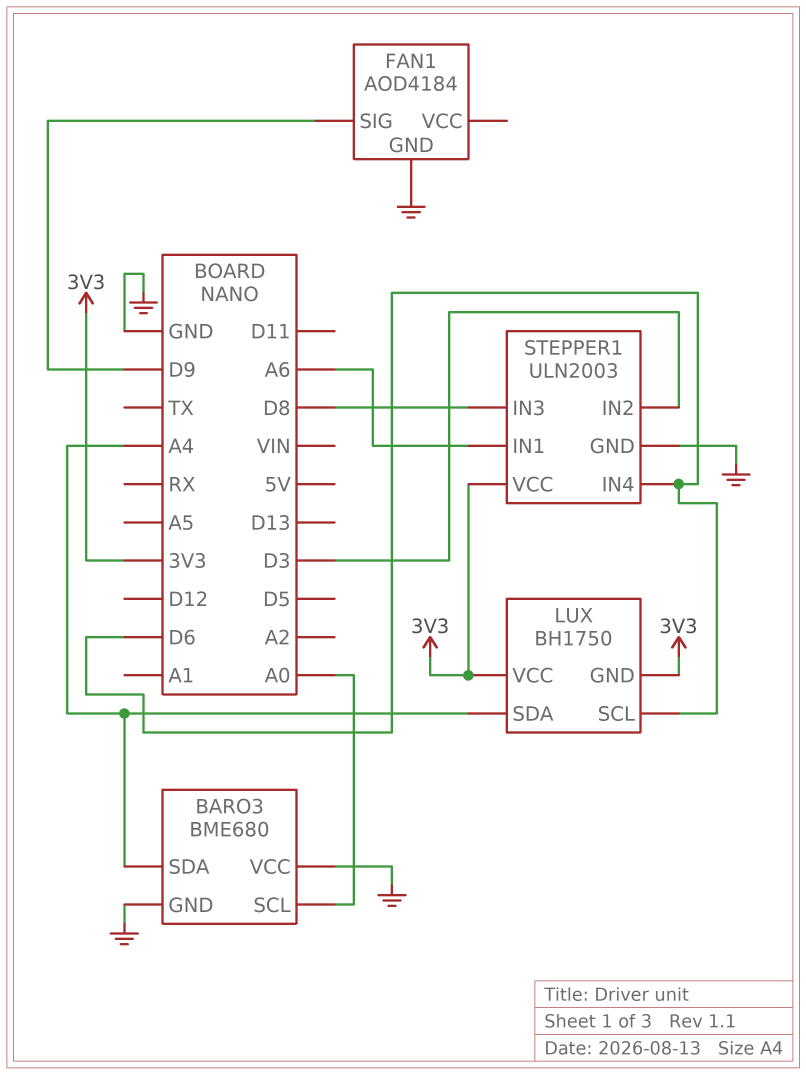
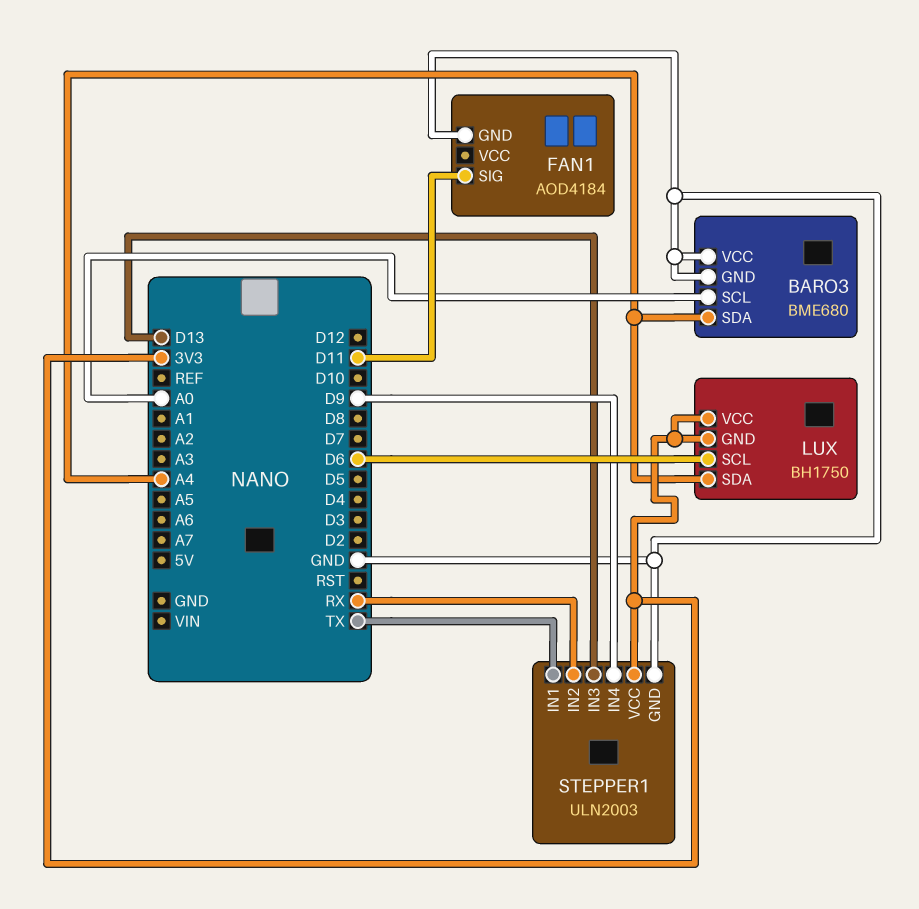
FAN1 pin SIG: D9 -> D11
STEPPER1 pin IN1: A6 -> TX
STEPPER1 pin IN2: D3 -> RX
STEPPER1 pin IN3: D8 -> D13
STEPPER1 pin IN4: D6 -> D9

